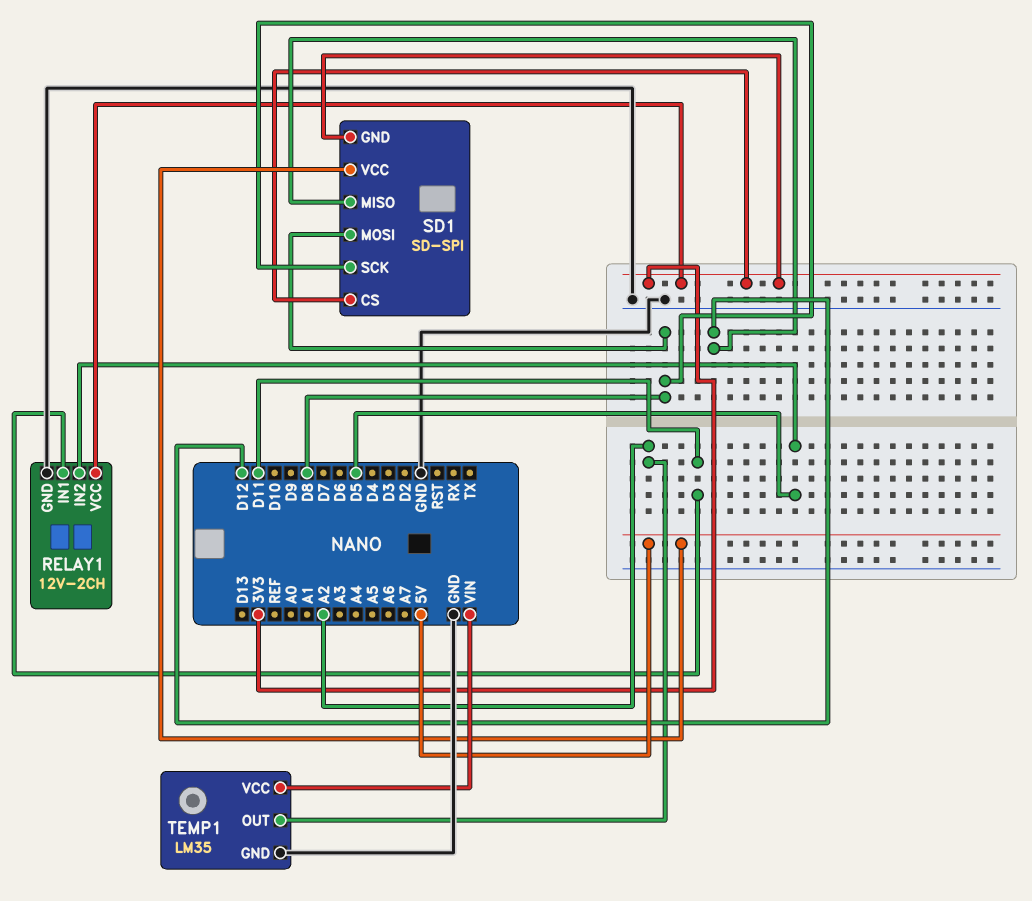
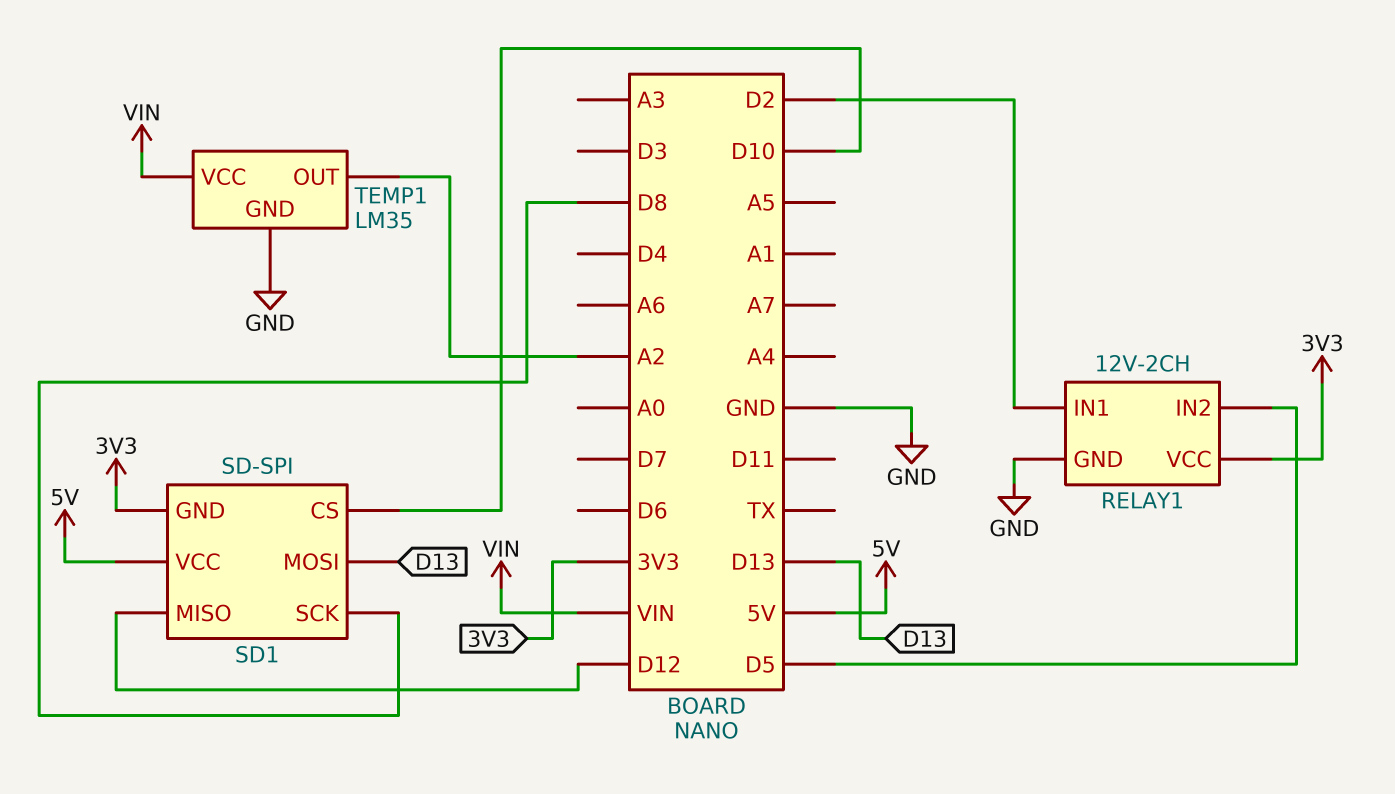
RELAY1 pin IN1: D11 -> D2
SD1 pin CS: 3V3 -> D10
SD1 pin MOSI: D8 -> D13

